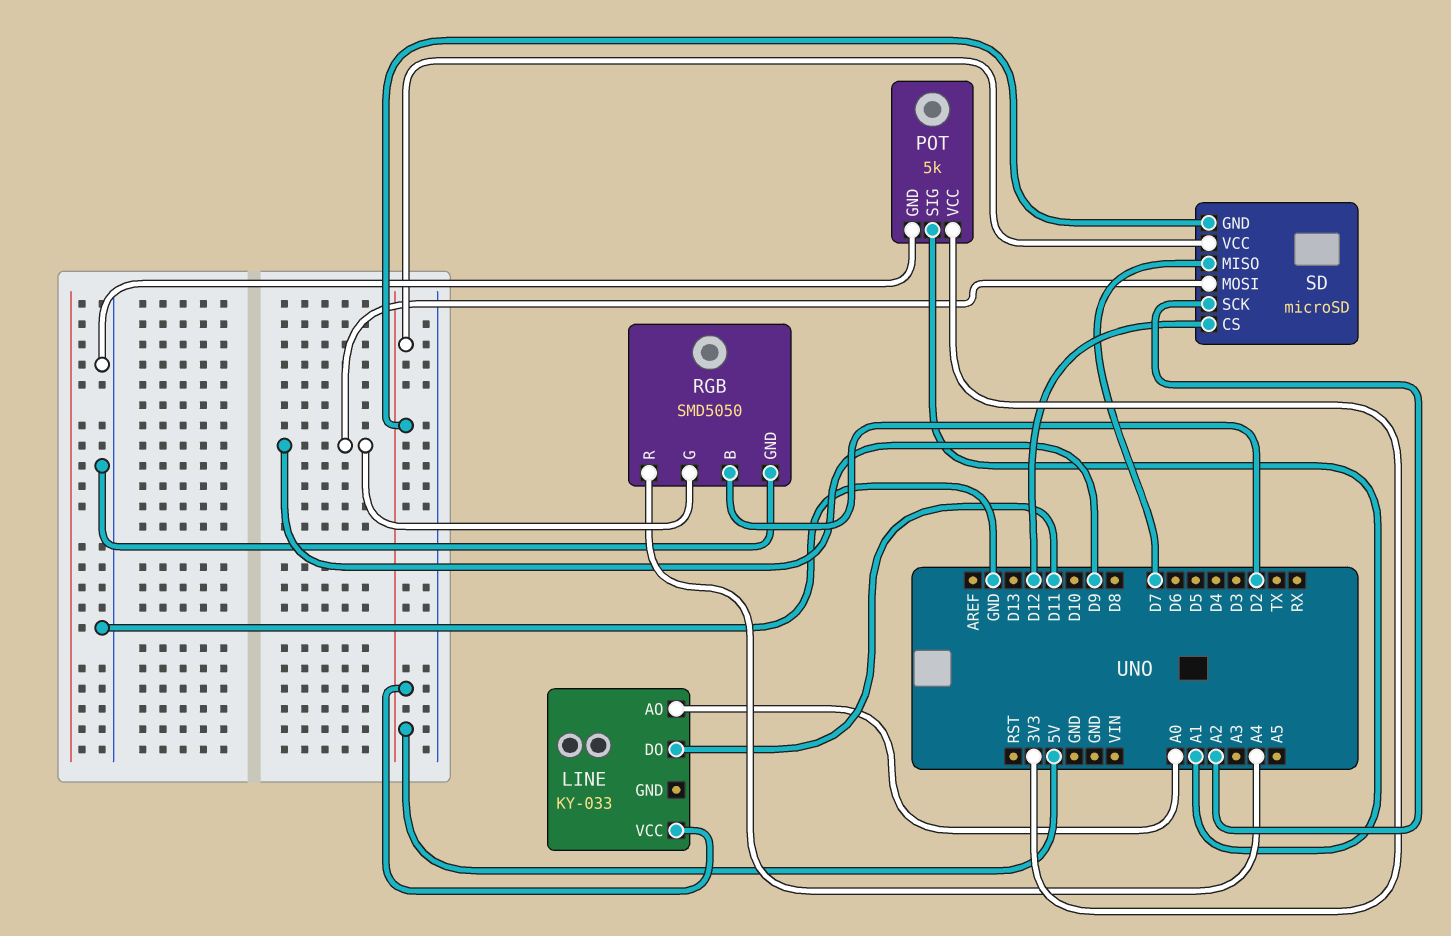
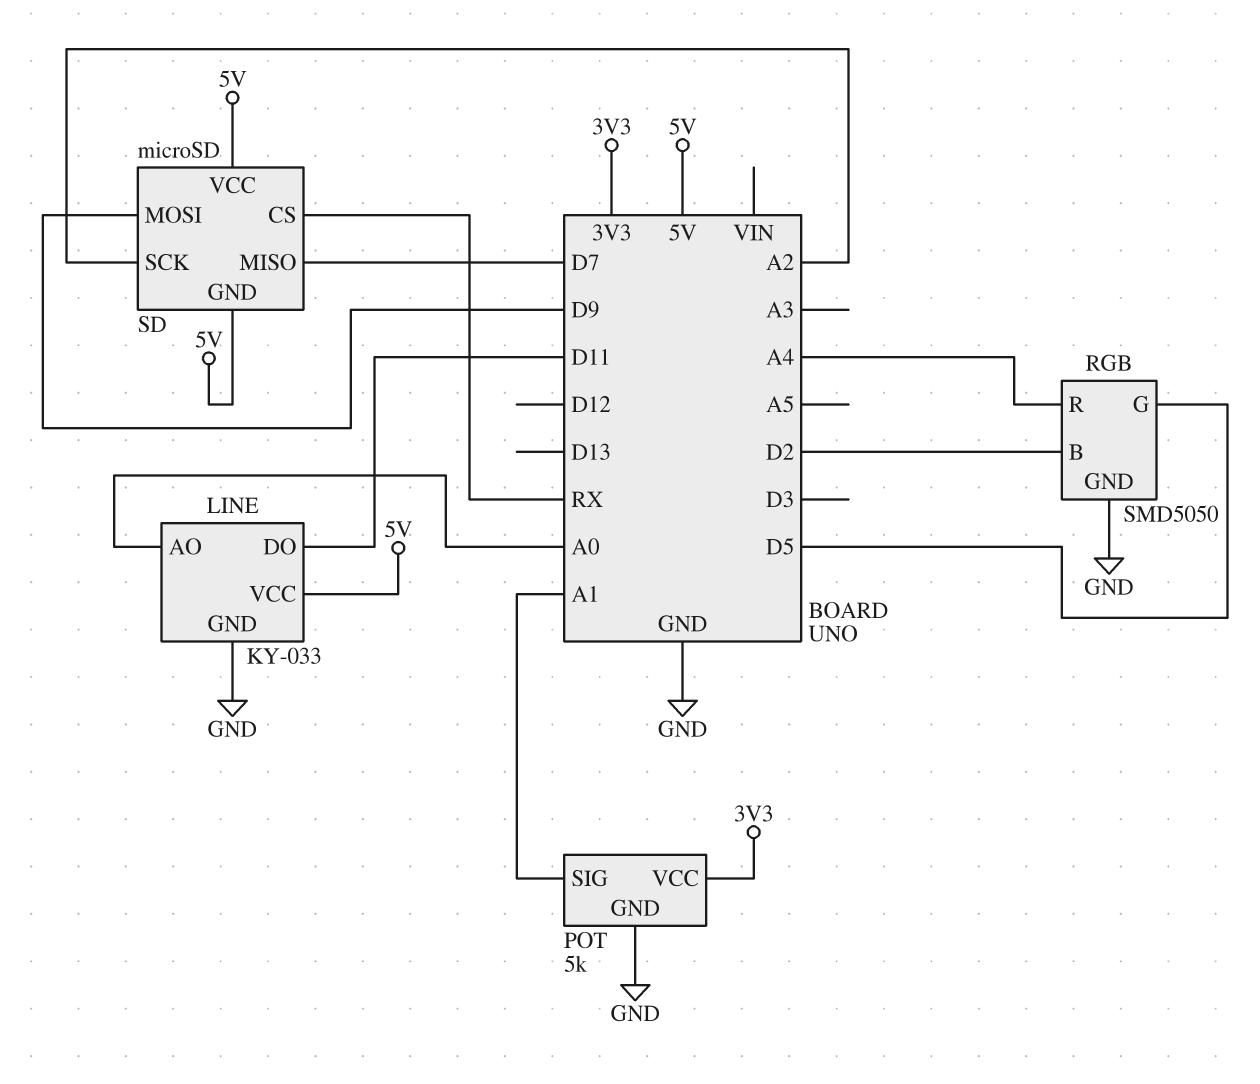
LINE pin GND: none -> GND
RGB pin G: D9 -> D5
SD pin CS: D12 -> RX

